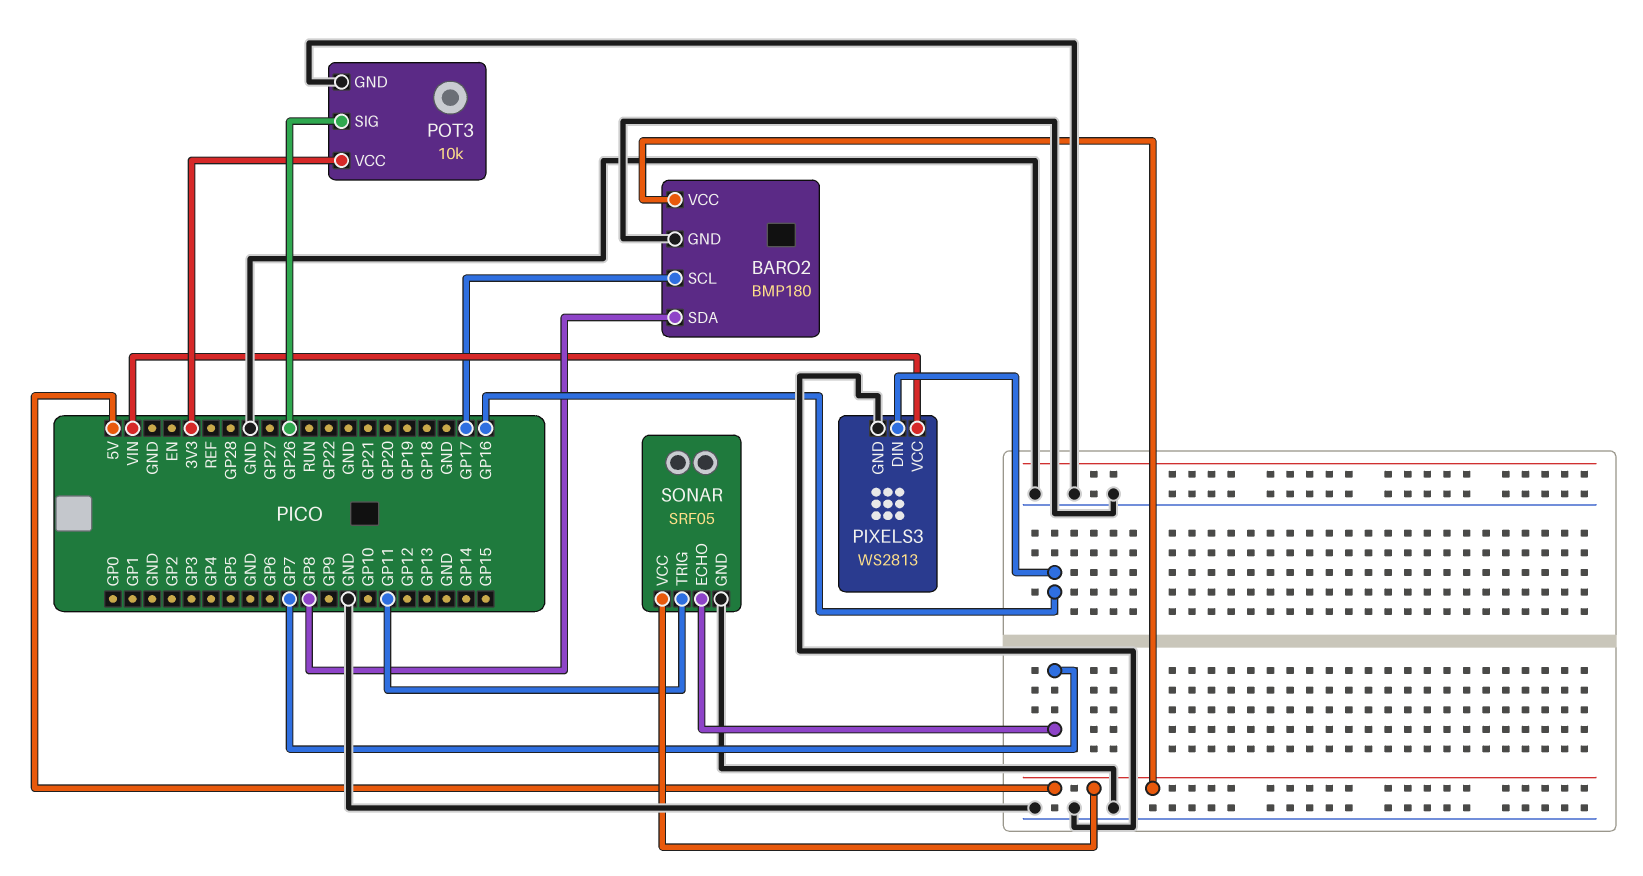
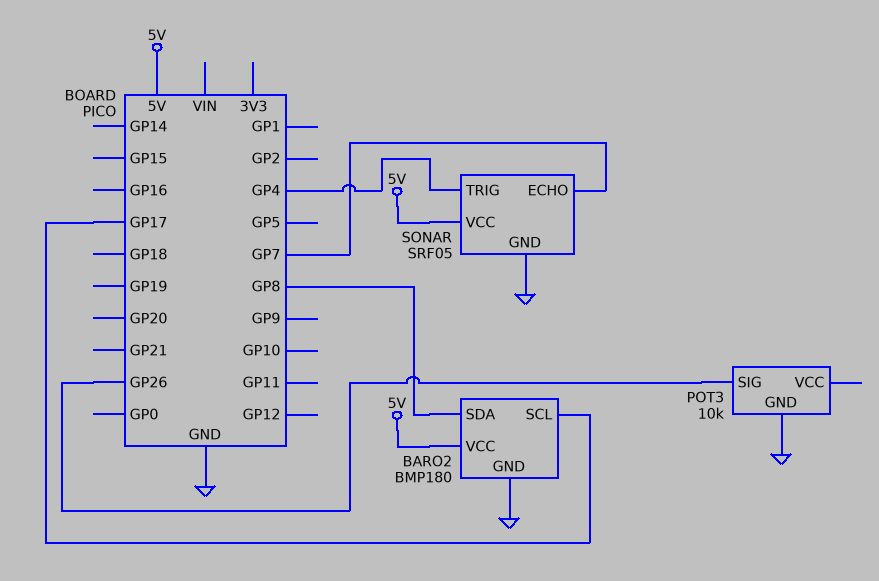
PIXELS3: WS2813 -> none
PIXELS3 pin DIN: GP16 -> none
PIXELS3 pin GND: GND -> none
PIXELS3 pin VCC: VIN -> none
POT3 pin VCC: 3V3 -> none
SONAR pin TRIG: GP11 -> GP4

